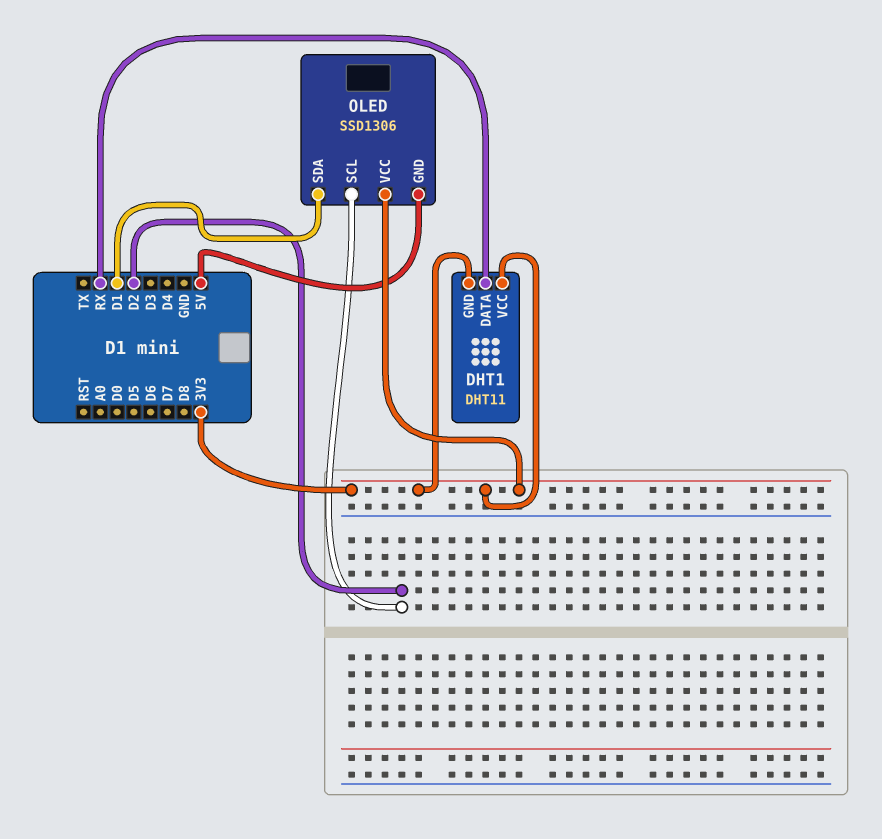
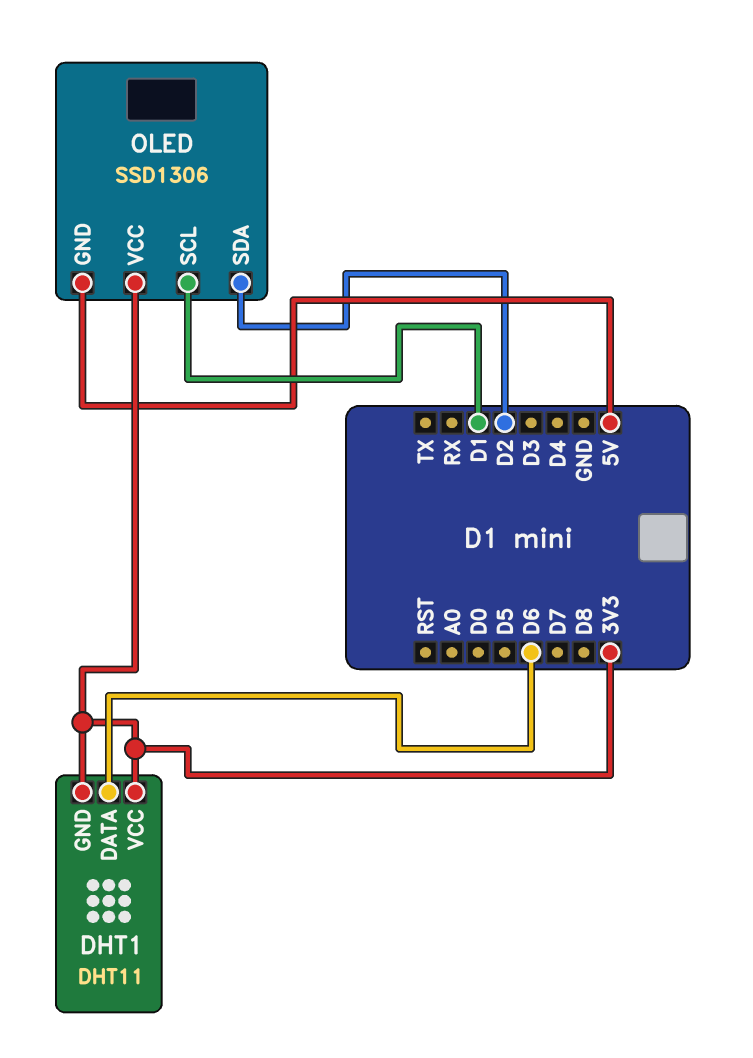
DHT1 pin DATA: RX -> D6
OLED pin SCL: D2 -> D1
OLED pin SDA: D1 -> D2

